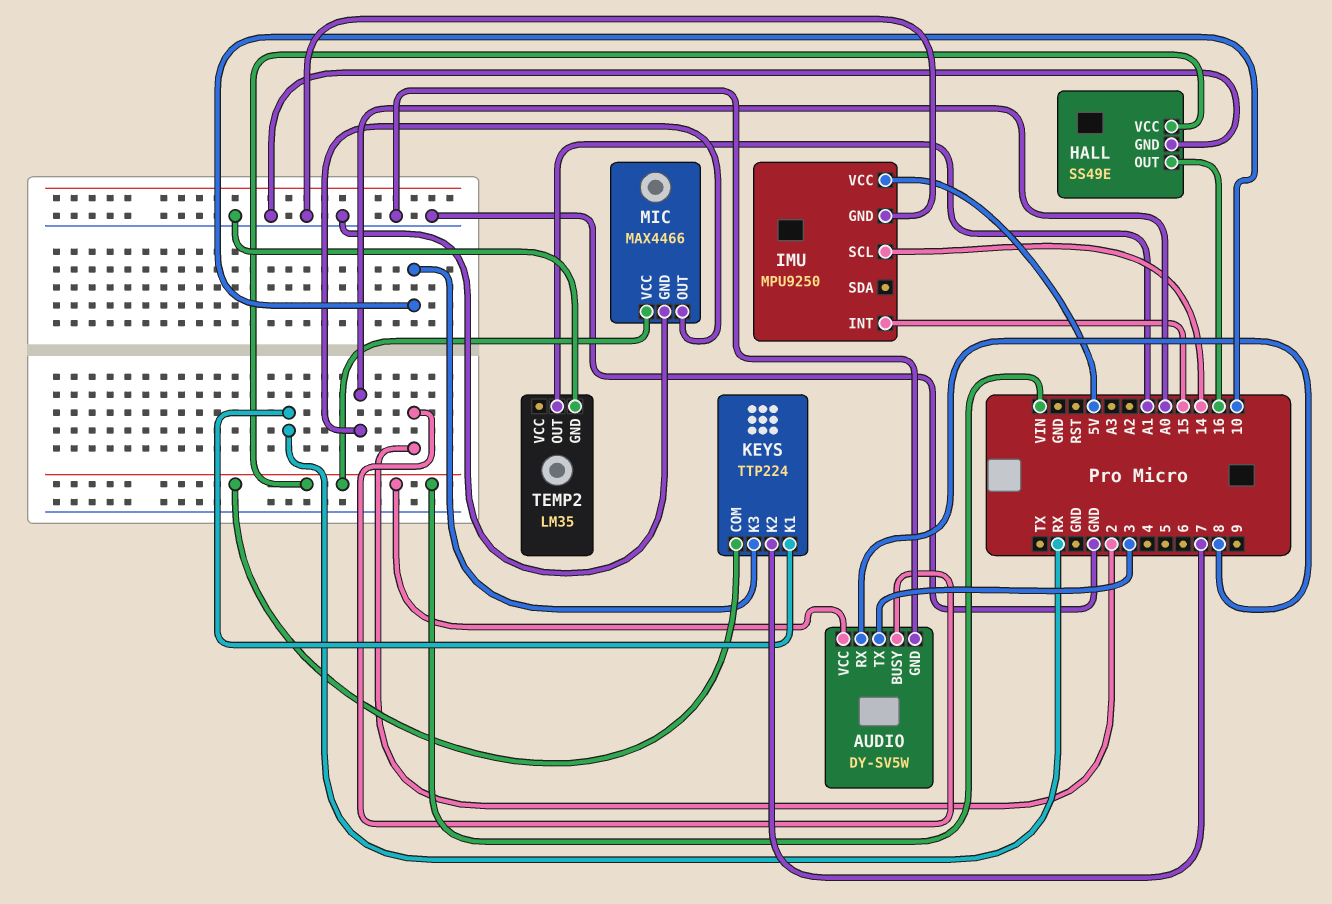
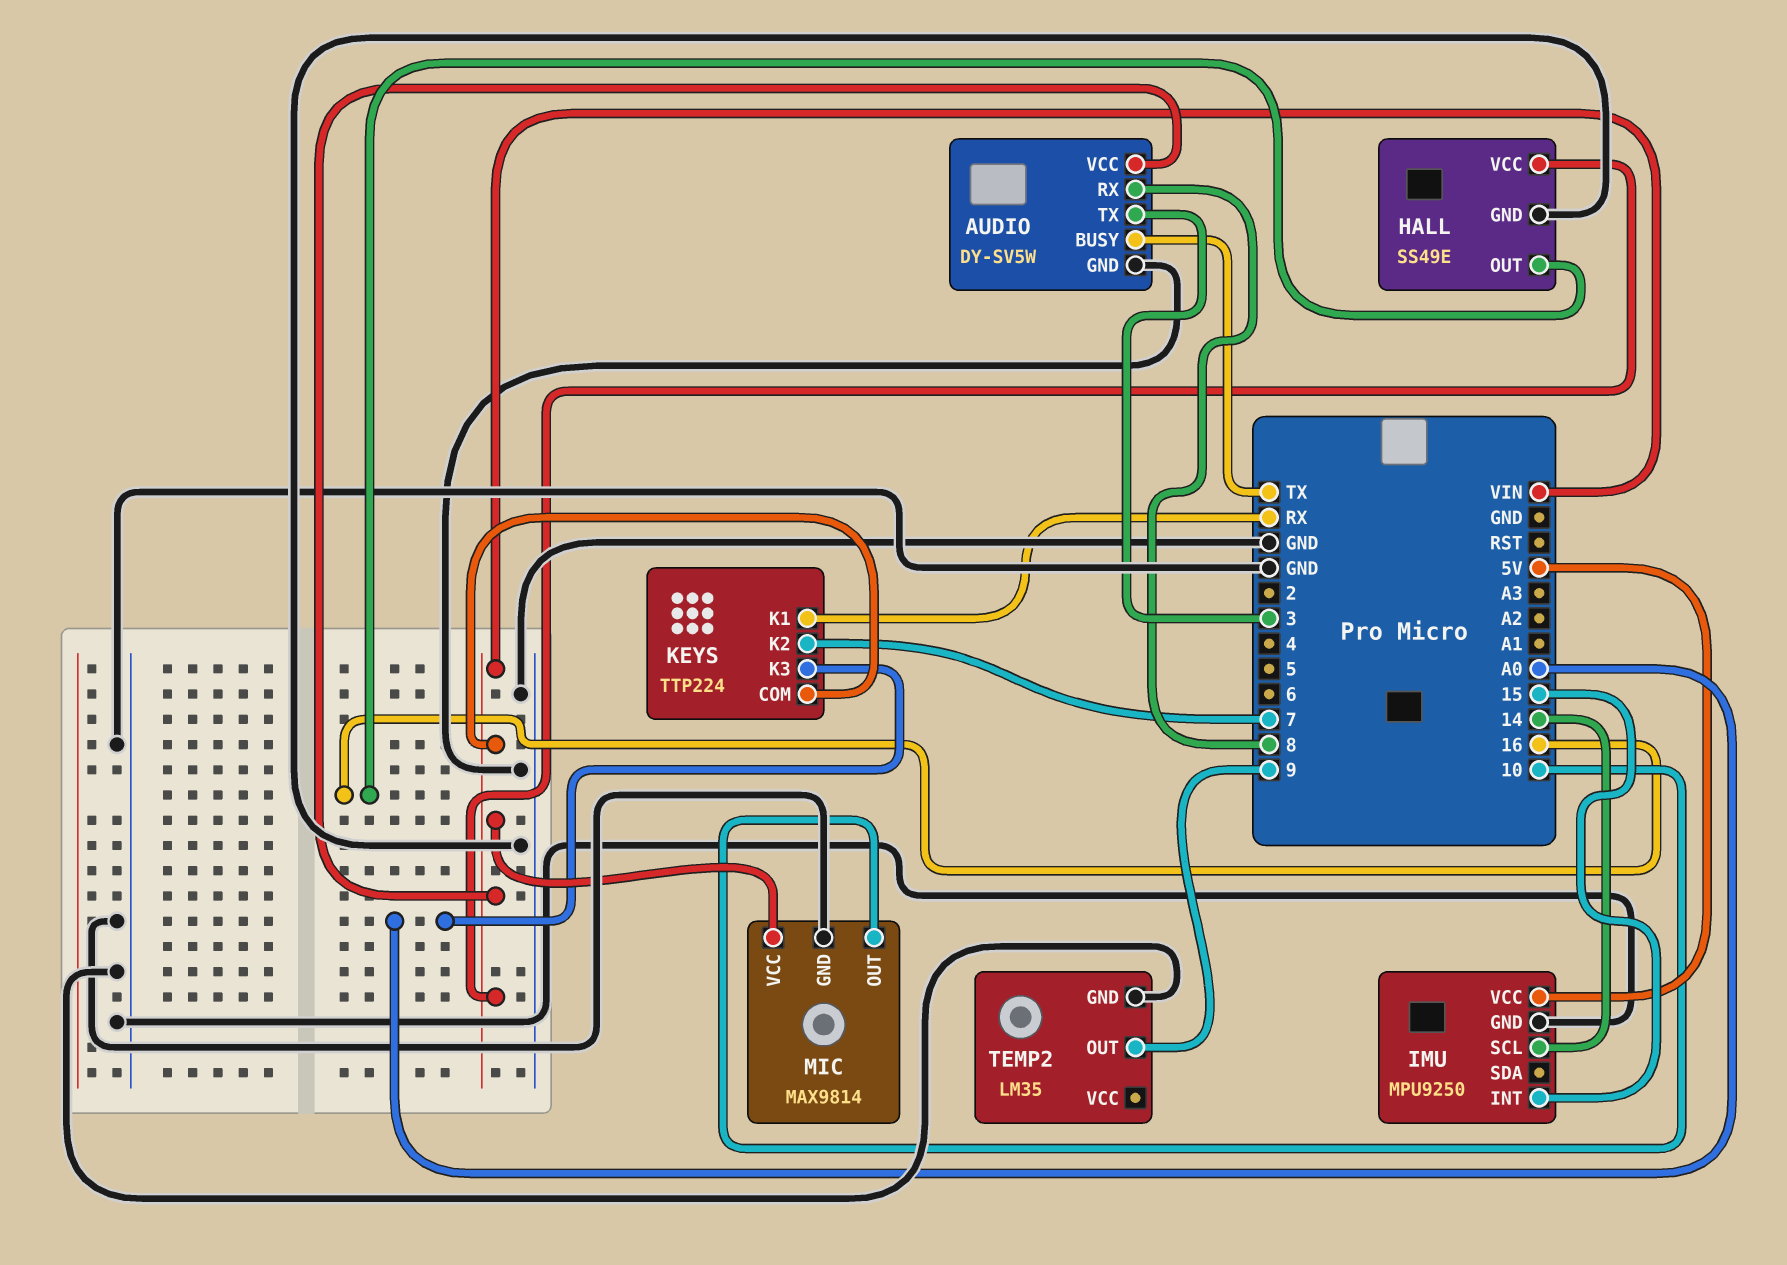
AUDIO pin BUSY: 2 -> TX
KEYS pin K3: 10 -> A0
MIC: MAX4466 -> MAX9814
MIC pin OUT: A0 -> 10
TEMP2 pin OUT: A1 -> 9

